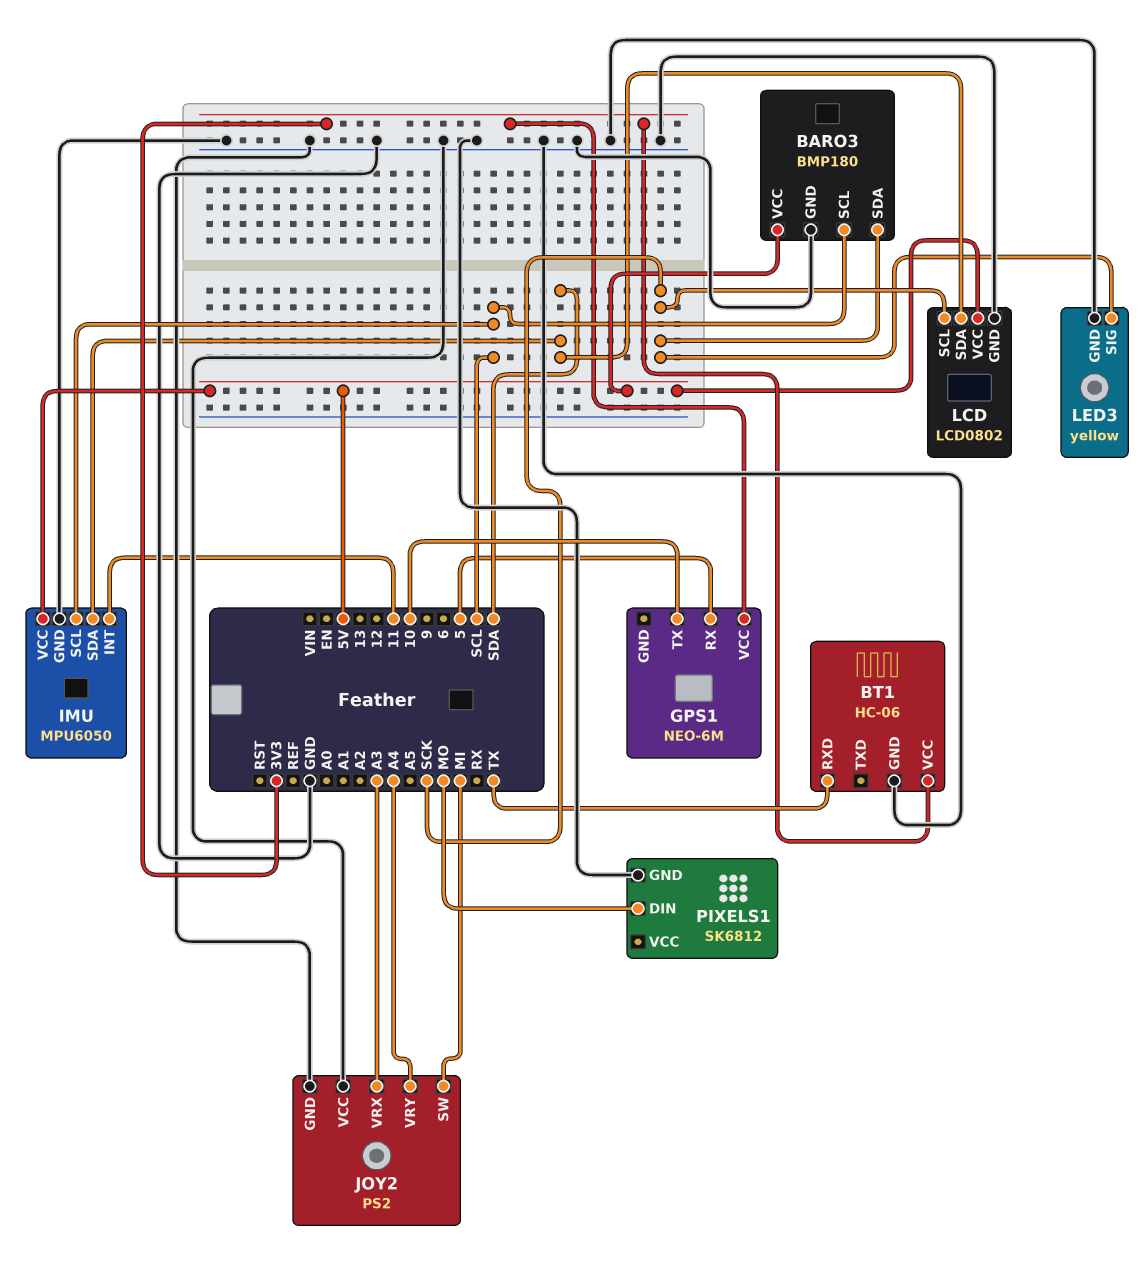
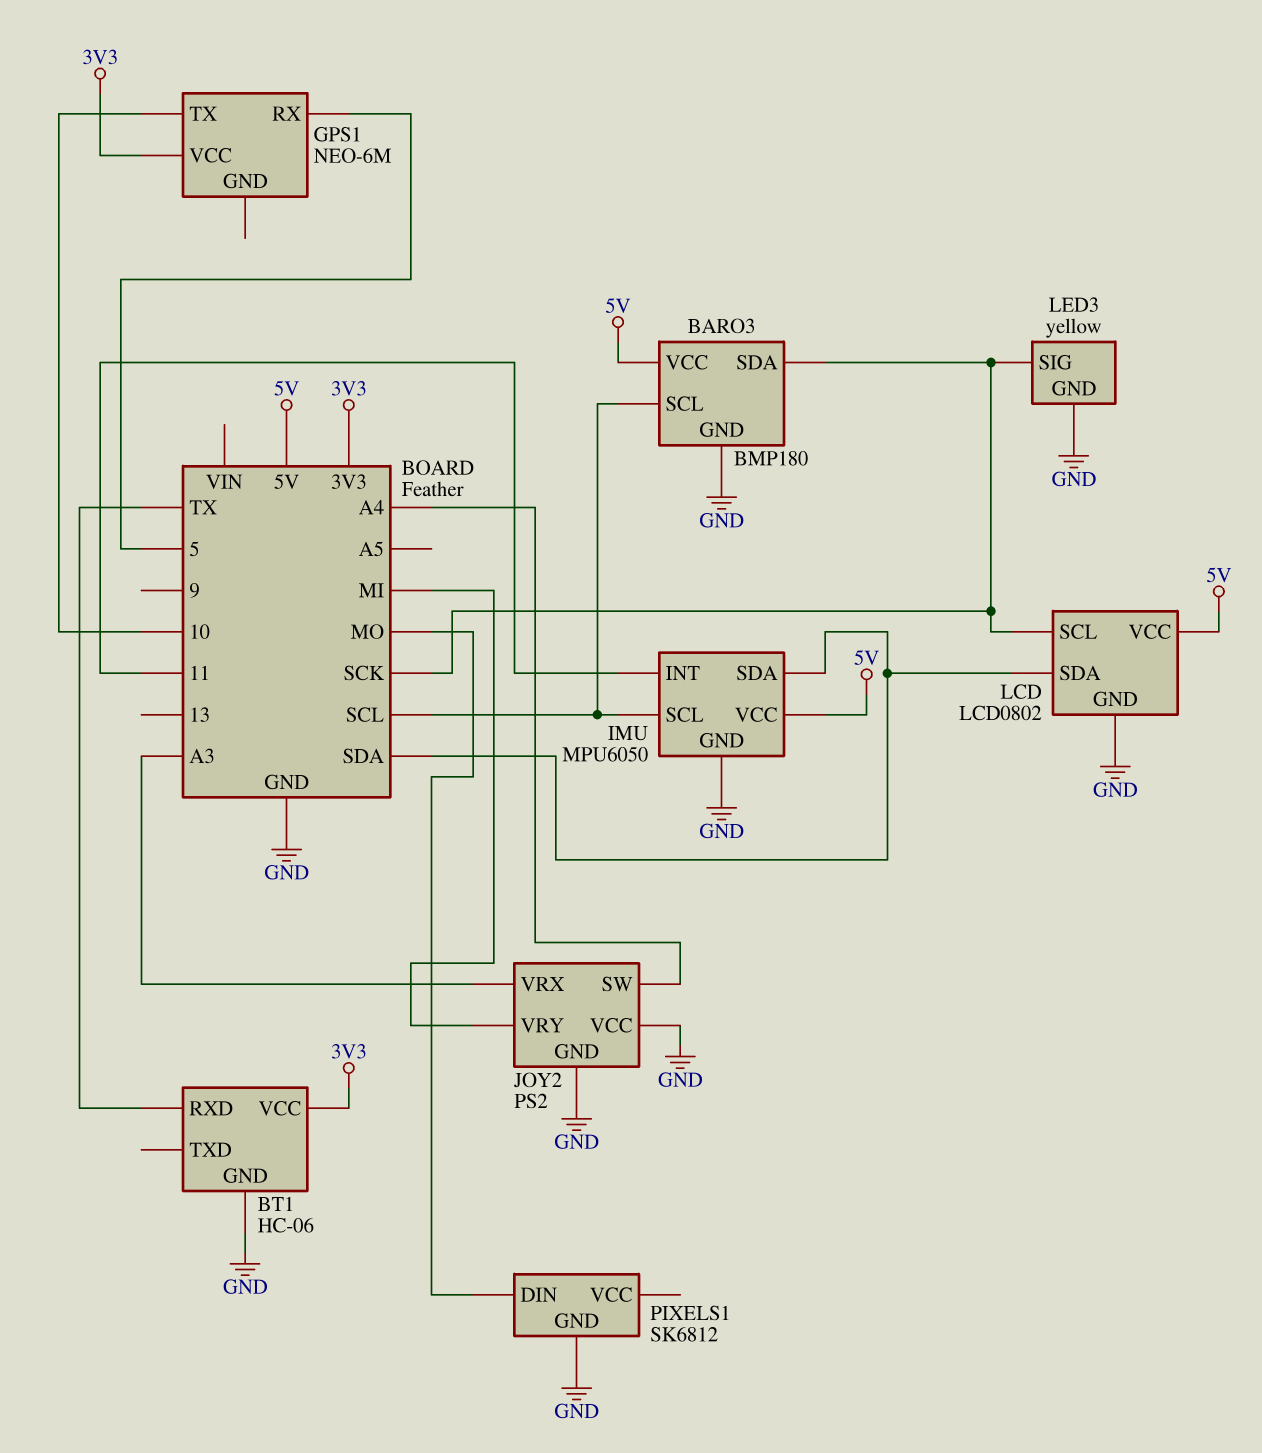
JOY2 pin SW: MI -> A4
JOY2 pin VRY: A4 -> MI

